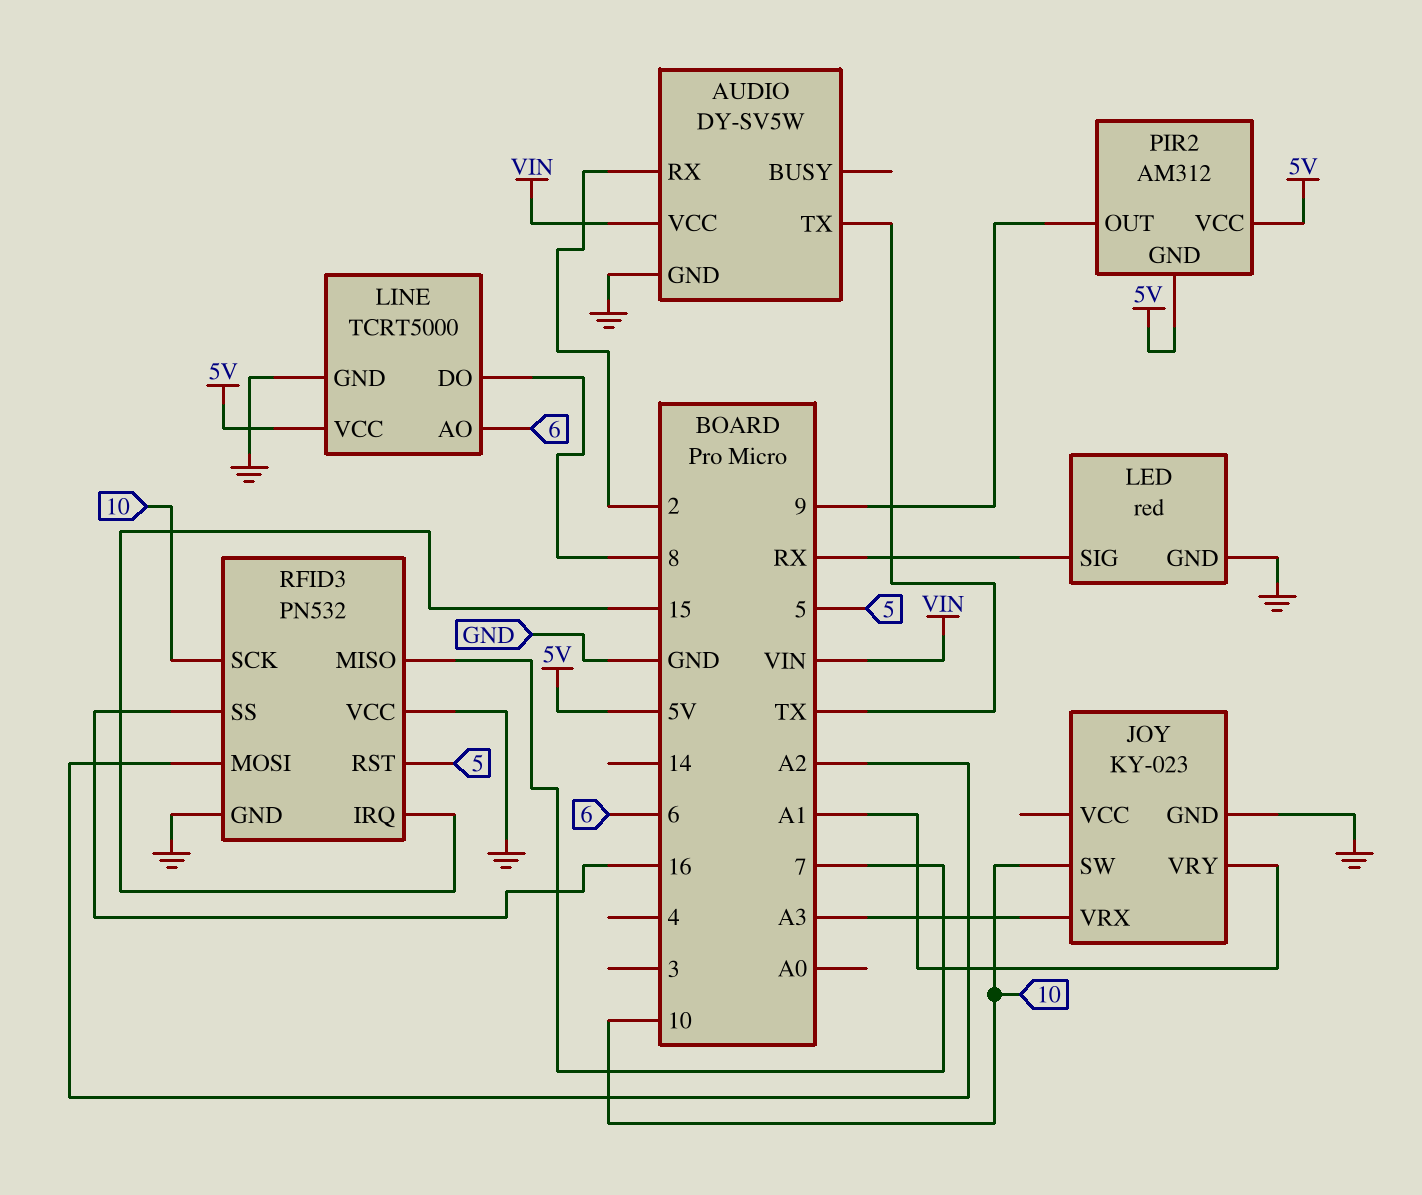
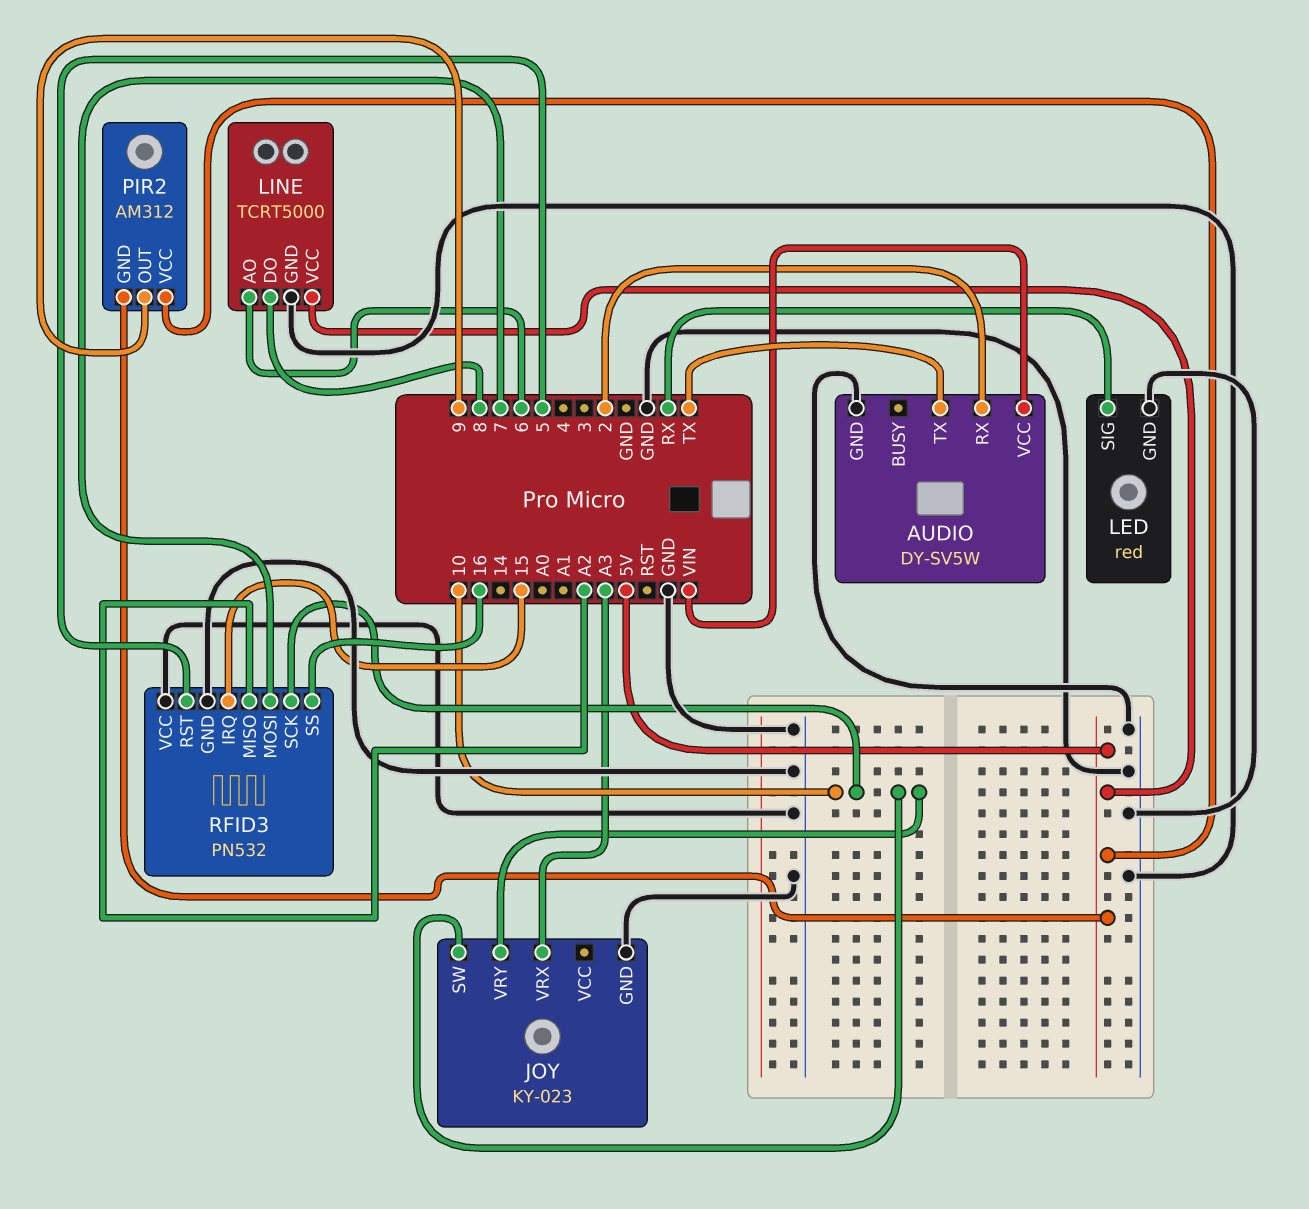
JOY pin VRY: A1 -> 10
RFID3 pin MISO: 7 -> A2
RFID3 pin MOSI: A2 -> 7

